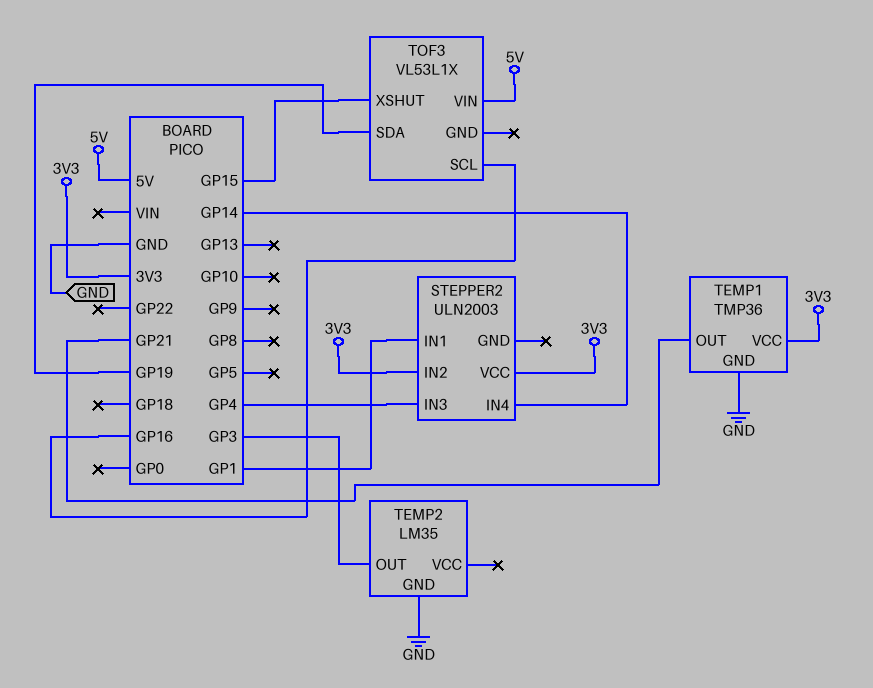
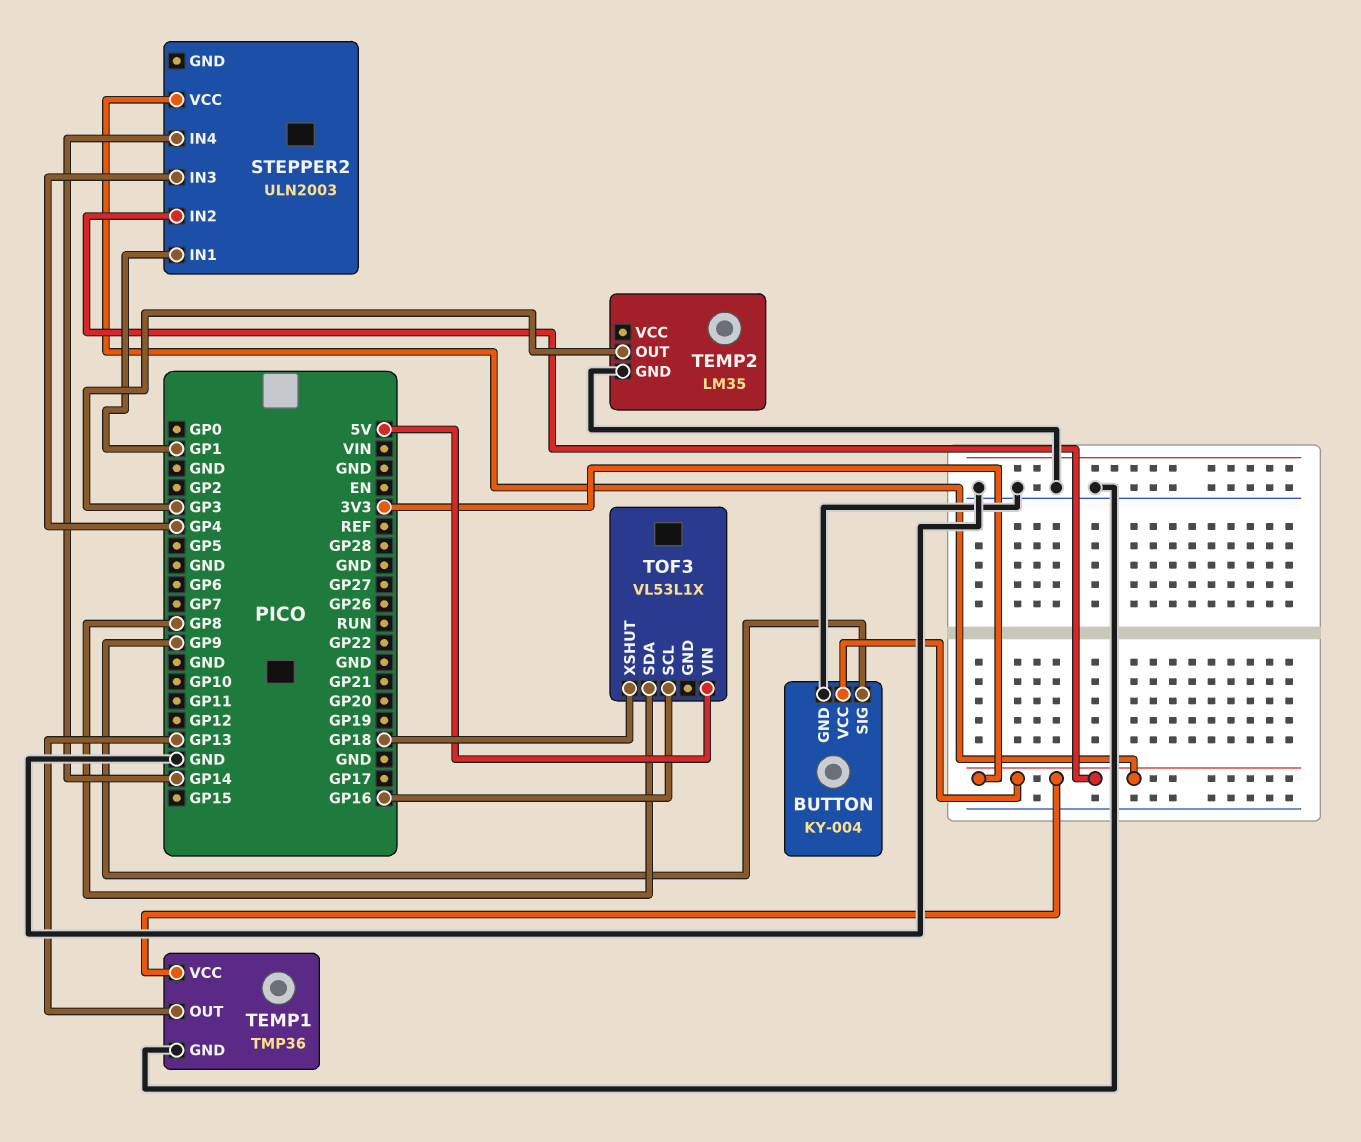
BUTTON: none -> KY-004
BUTTON pin GND: none -> GND
BUTTON pin SIG: none -> GP9
BUTTON pin VCC: none -> 3V3
TEMP1 pin OUT: GP21 -> GP13
TOF3 pin SDA: GP19 -> GP8
TOF3 pin XSHUT: GP15 -> GP18

